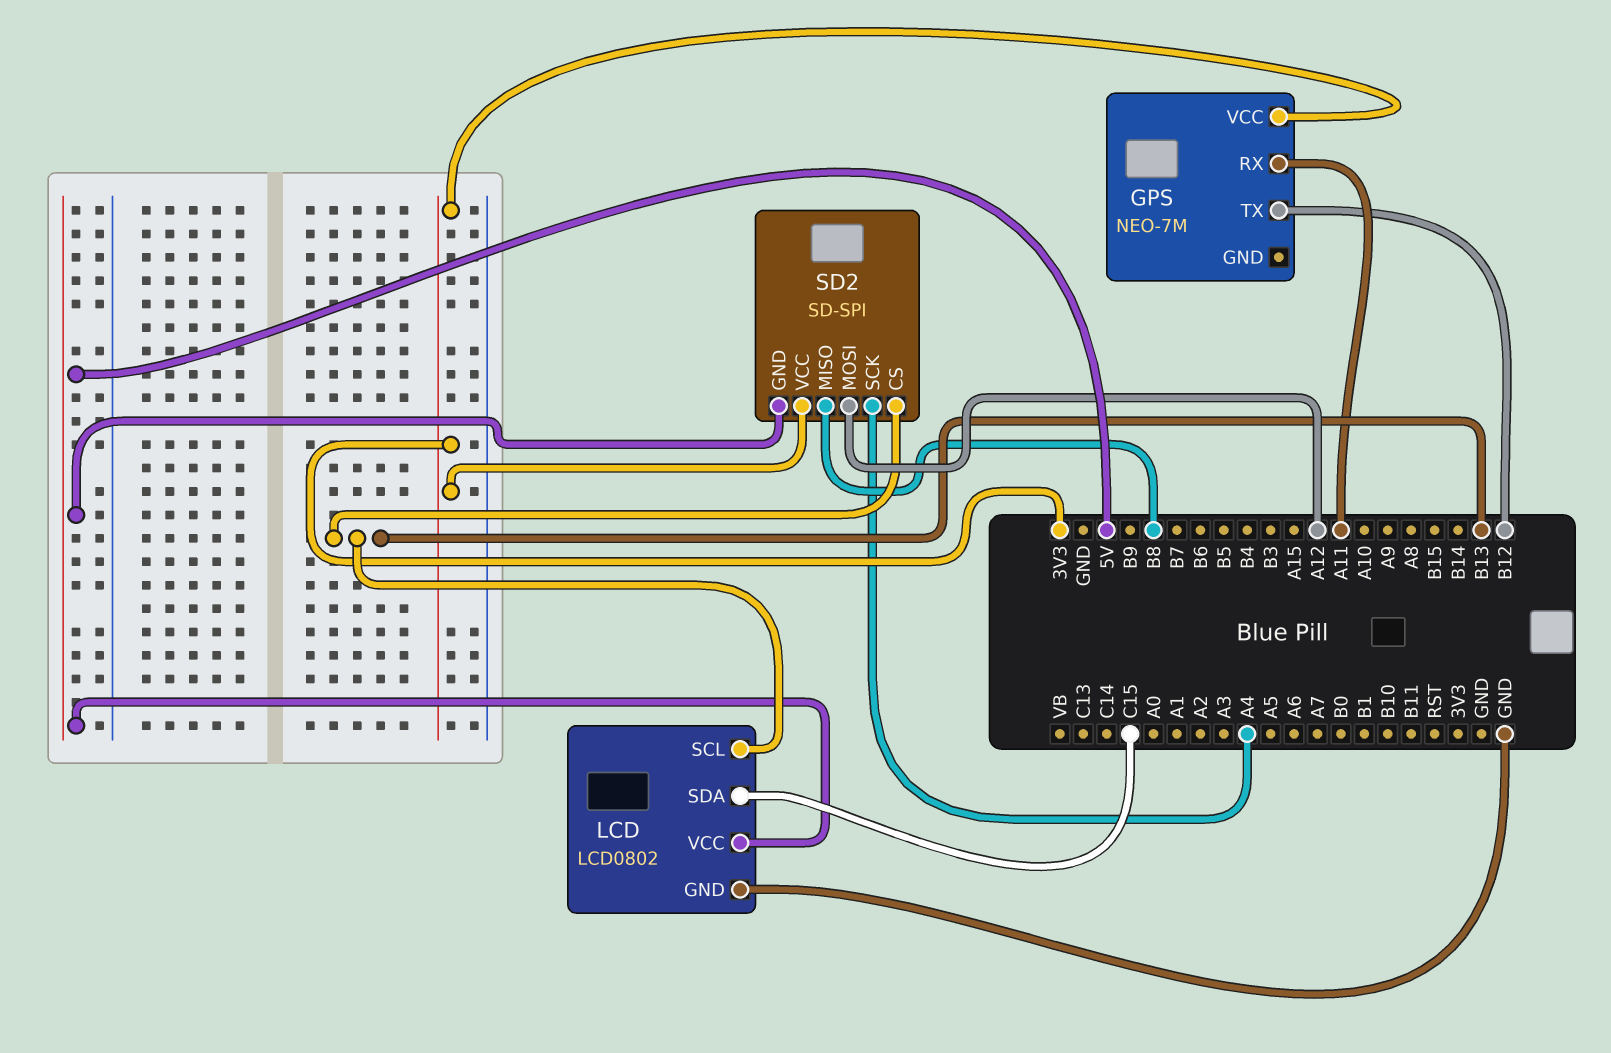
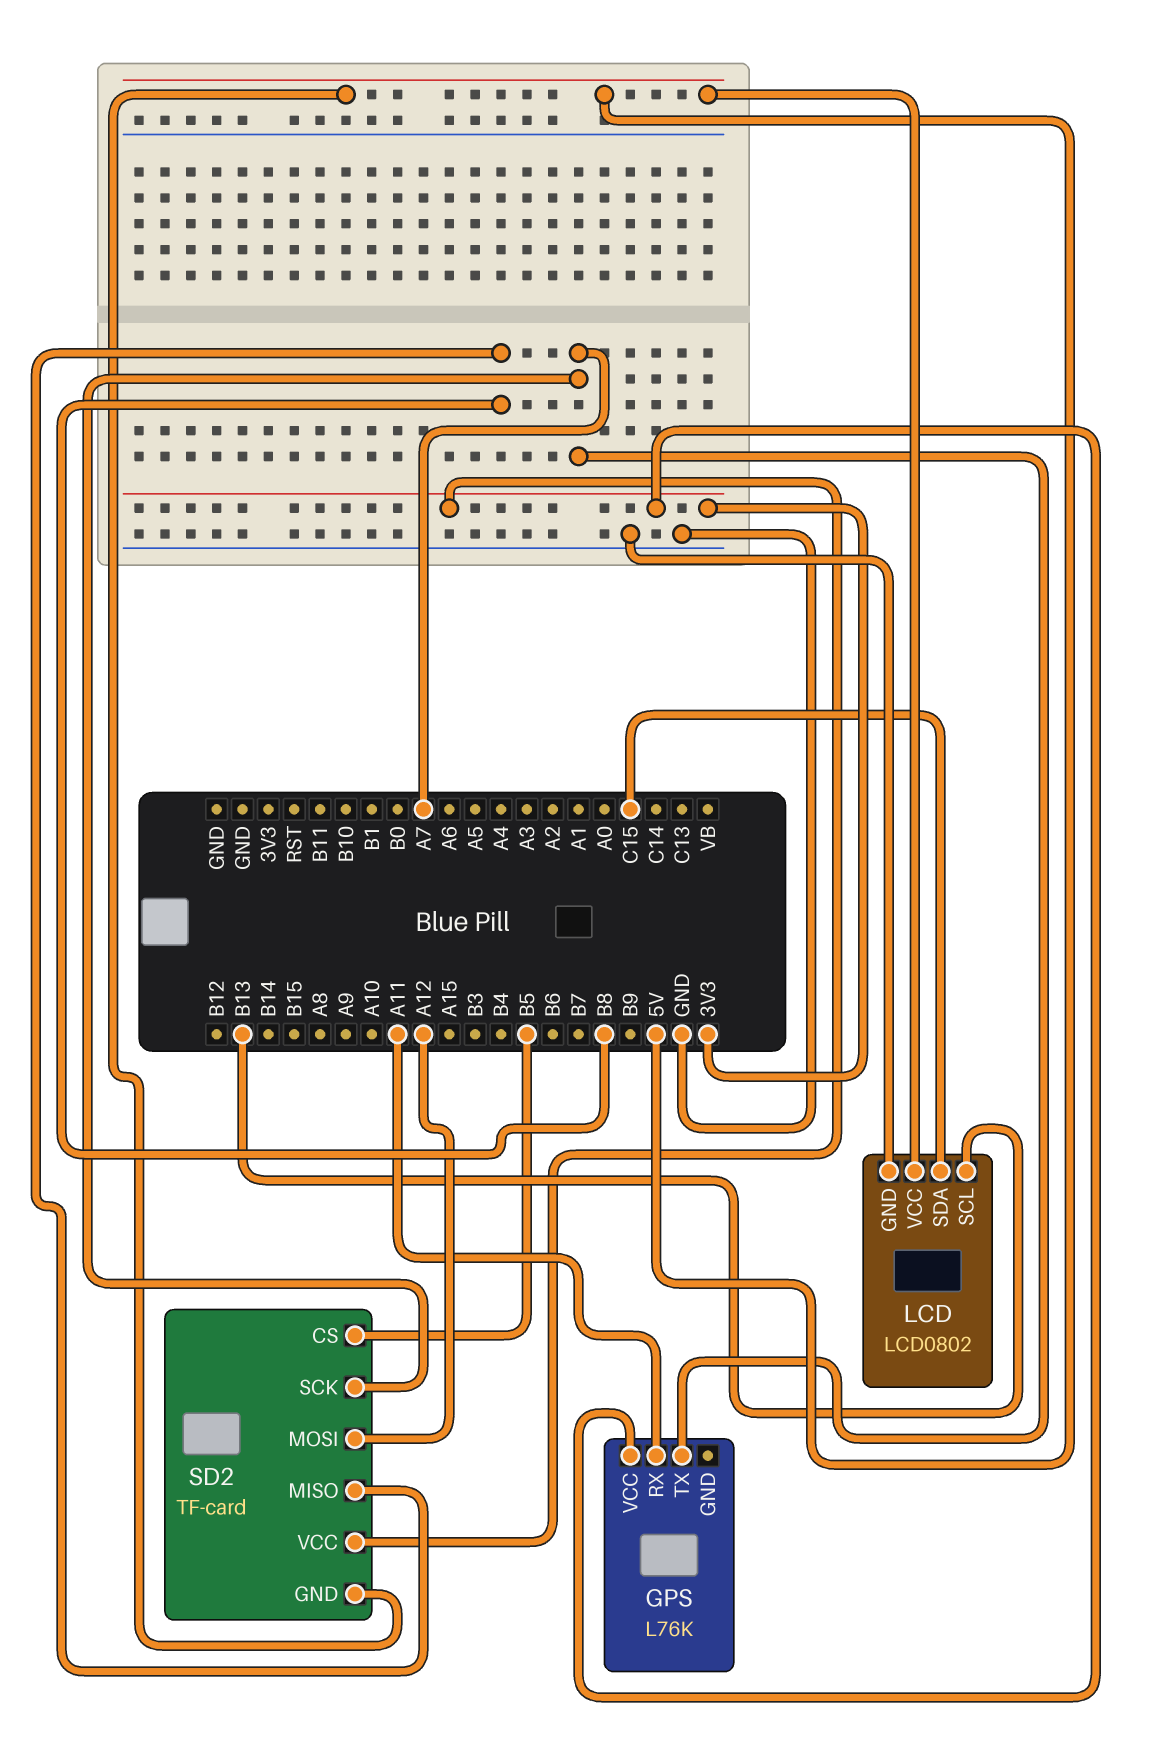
GPS: NEO-7M -> L76K
GPS pin TX: B12 -> A7
SD2: SD-SPI -> TF-card
SD2 pin CS: B13 -> B5
SD2 pin SCK: A4 -> A7

